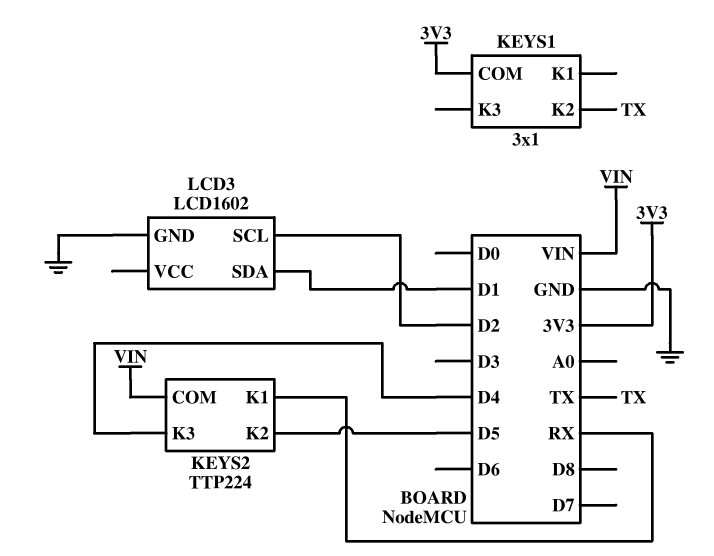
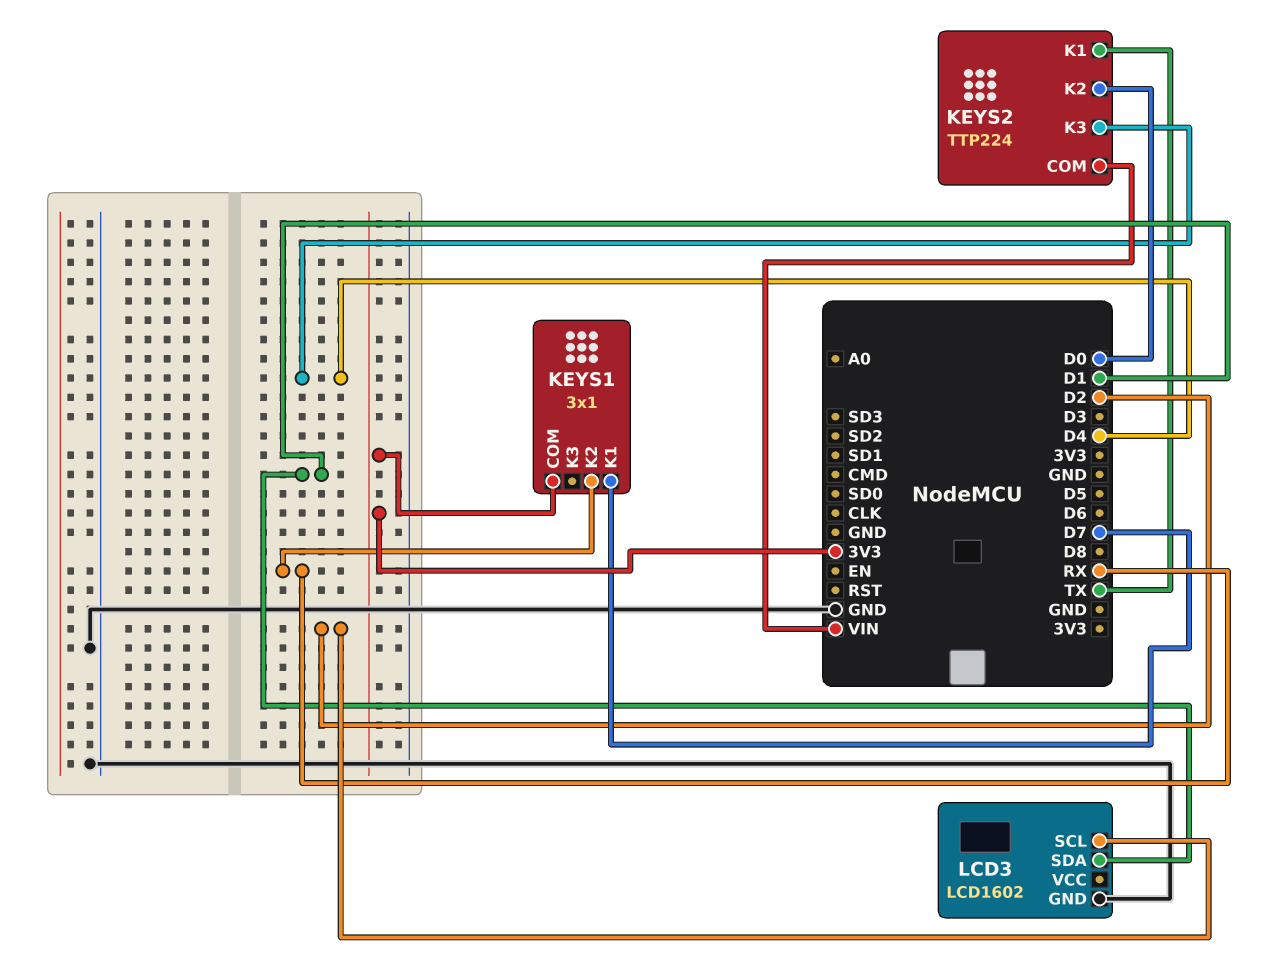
KEYS1 pin K1: none -> D7
KEYS1 pin K2: TX -> RX
KEYS2 pin K1: RX -> TX
KEYS2 pin K2: D5 -> D0

